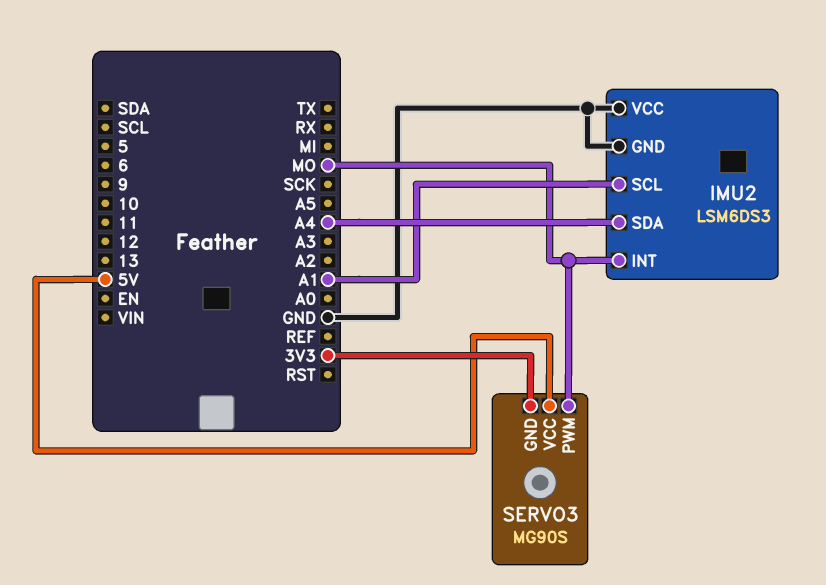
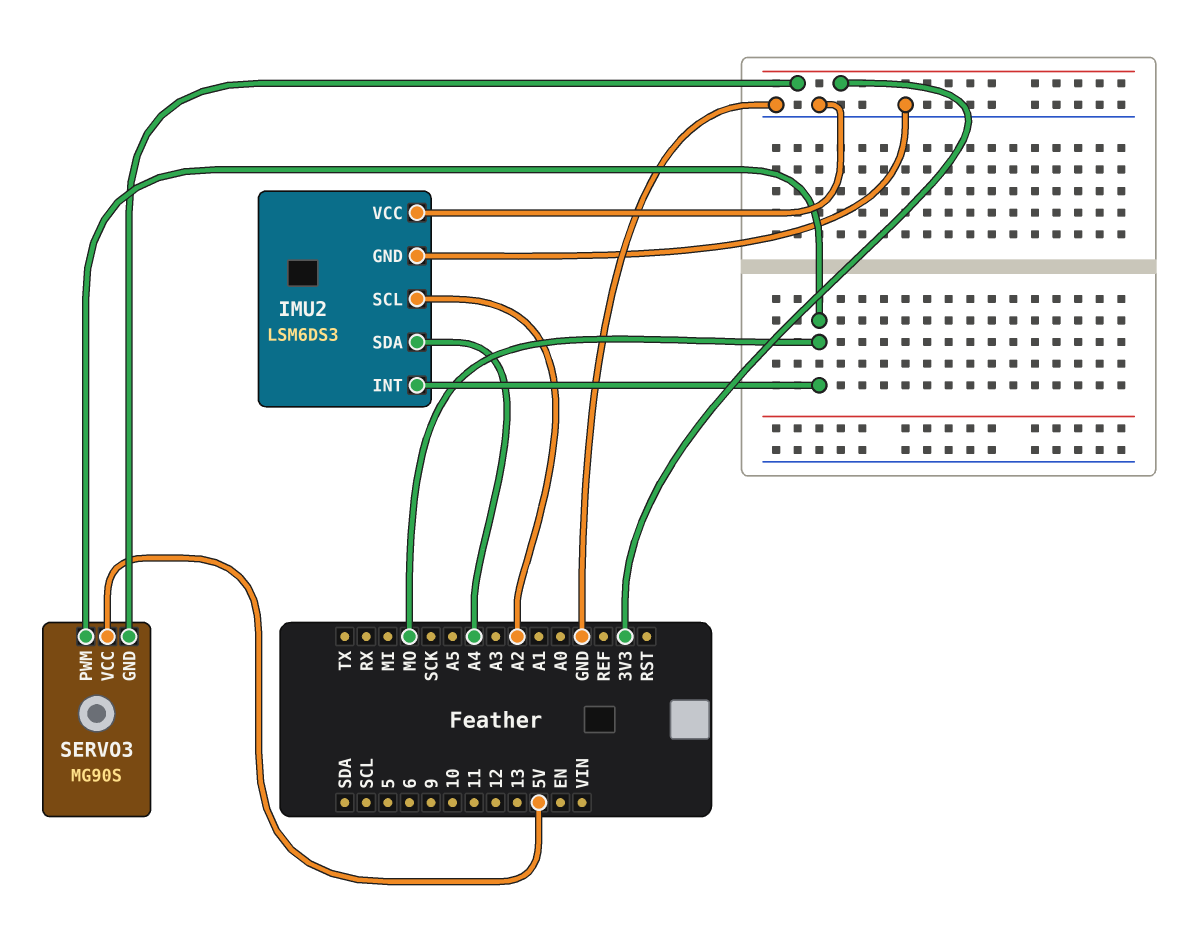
IMU2 pin SCL: A1 -> A2

